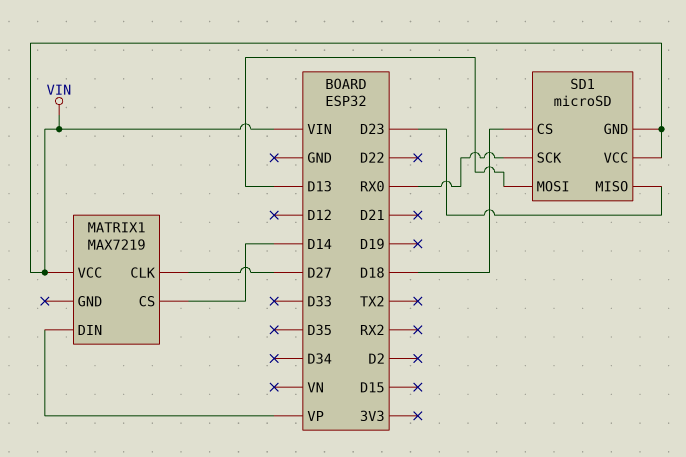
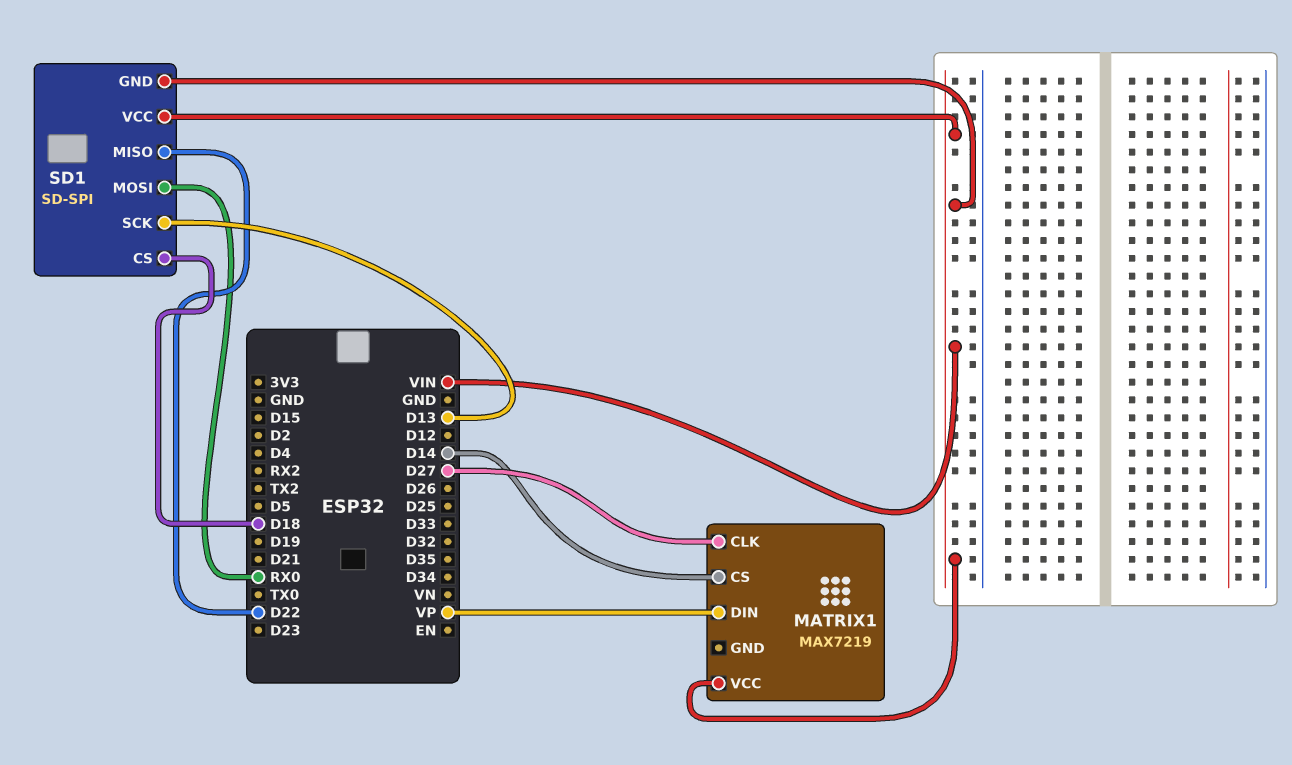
SD1: microSD -> SD-SPI
SD1 pin MISO: D23 -> D22
SD1 pin MOSI: D13 -> RX0
SD1 pin SCK: RX0 -> D13

